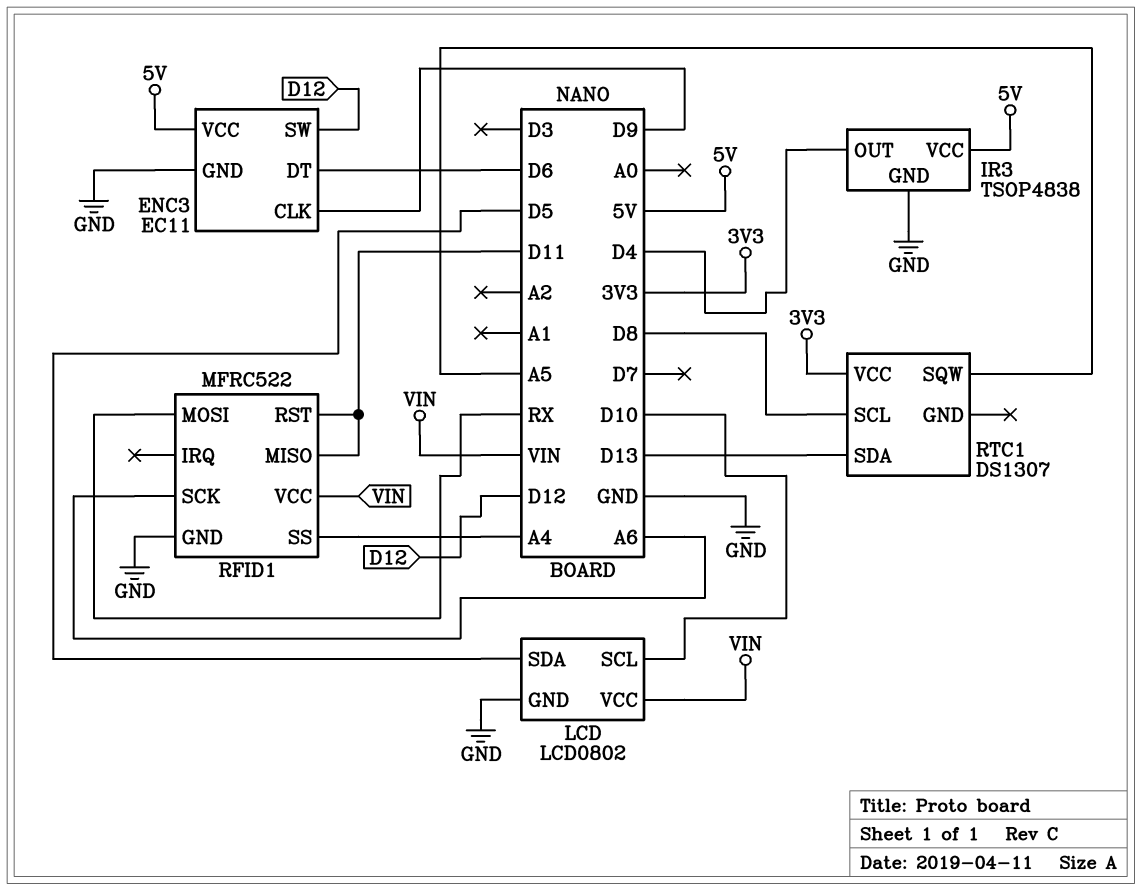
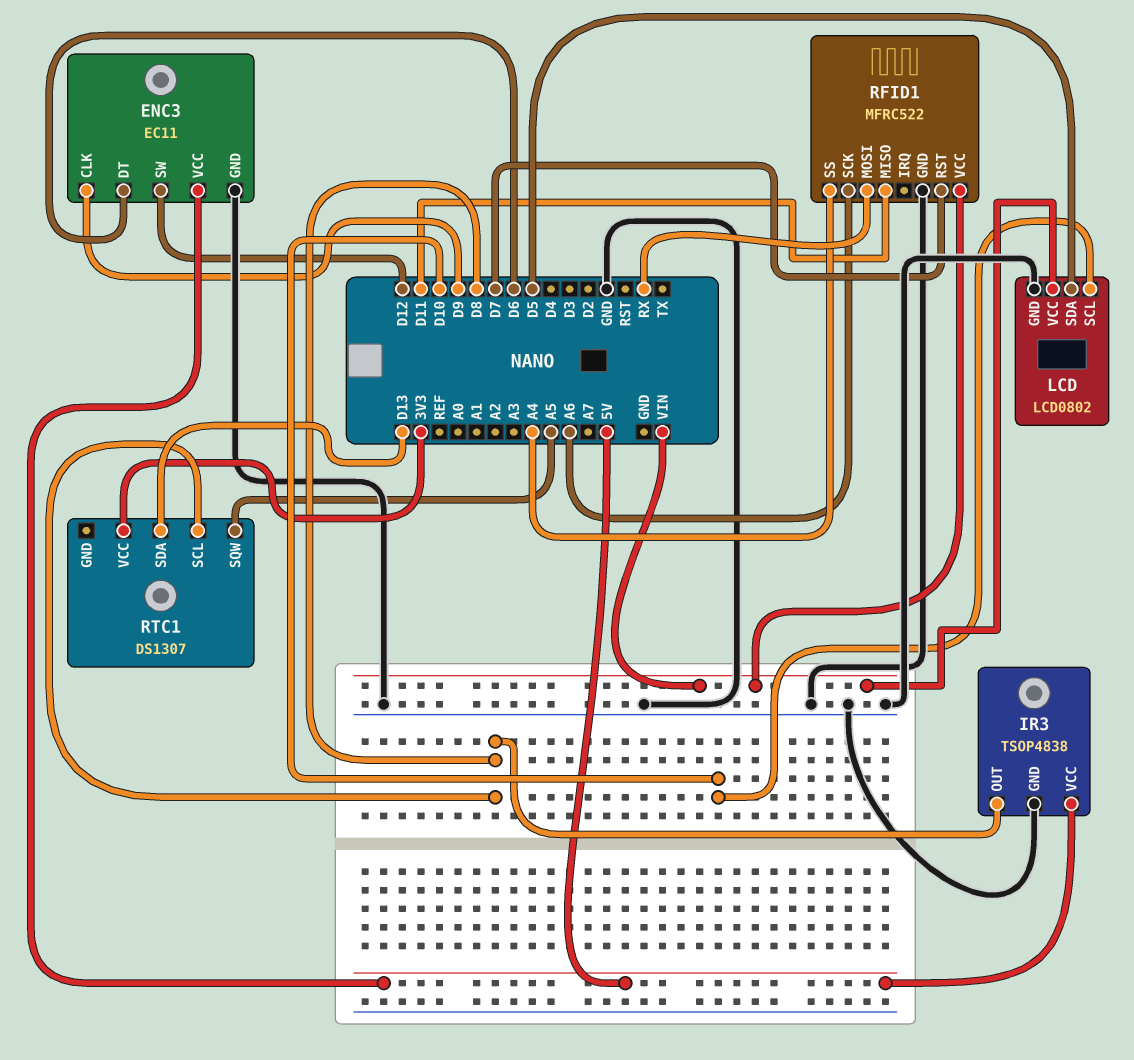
IR3 pin OUT: D4 -> D8
RFID1 pin RST: D11 -> D7

